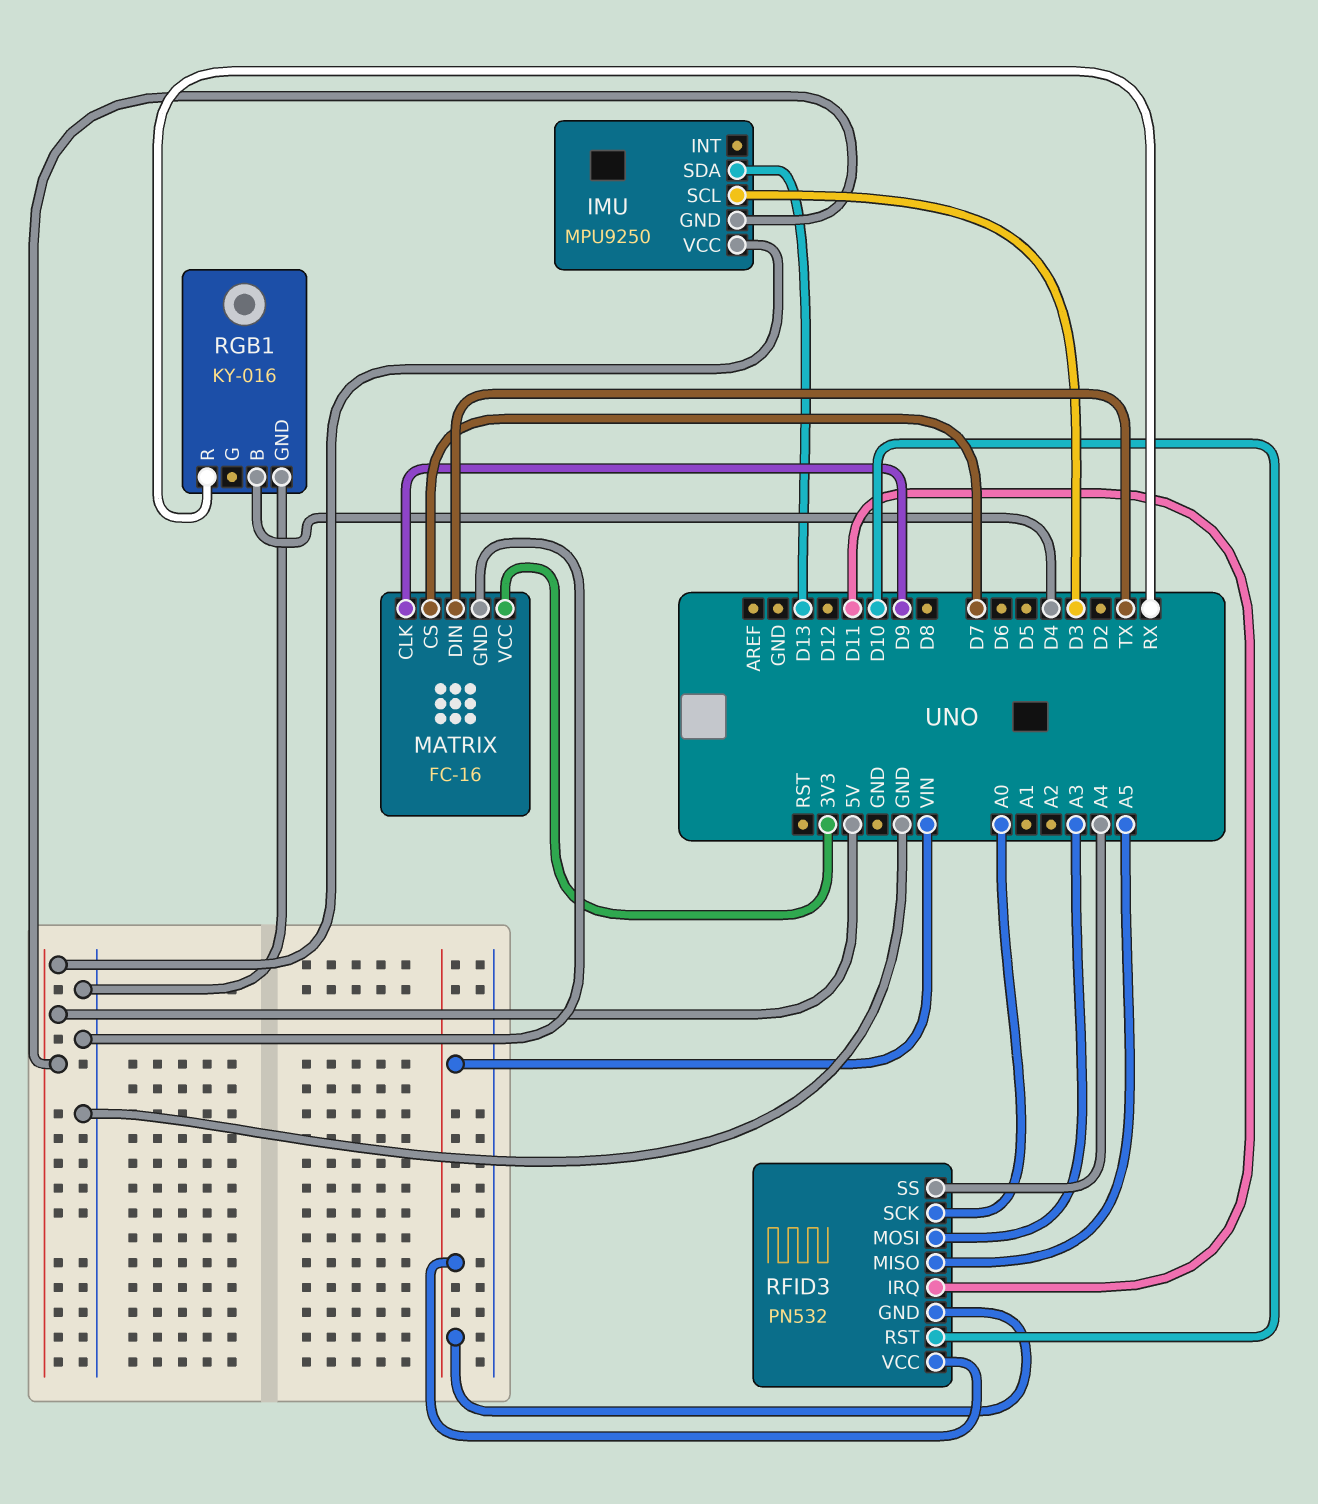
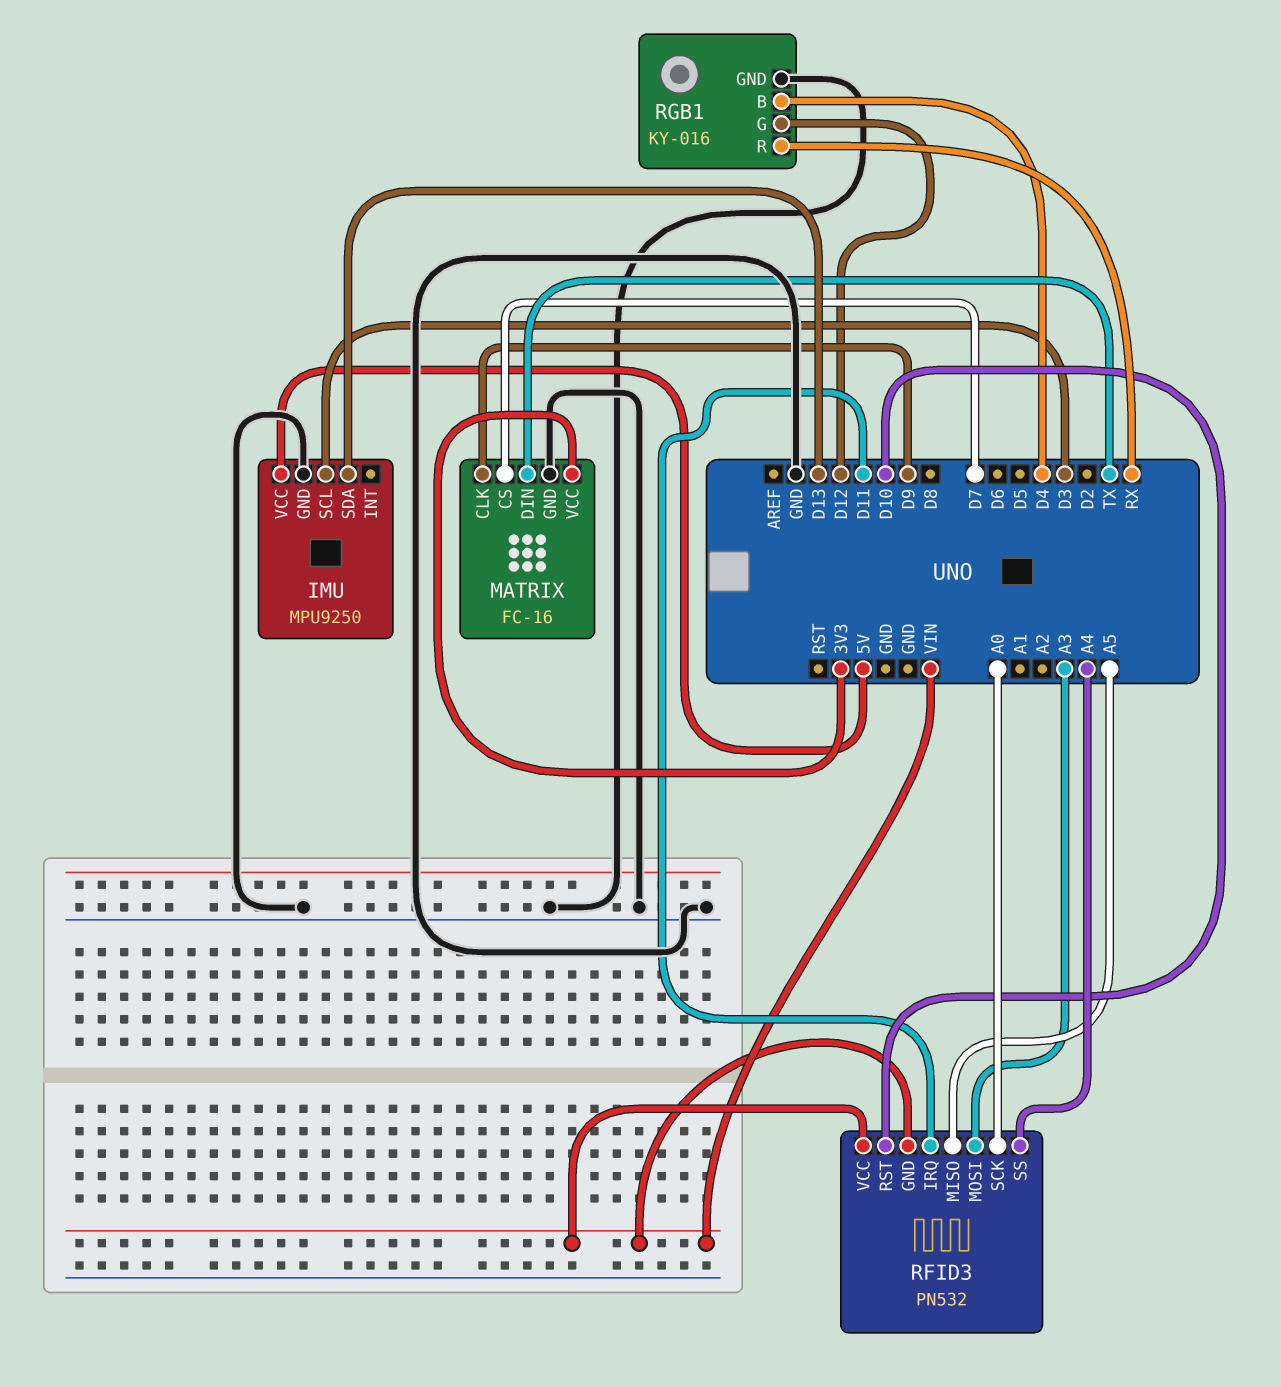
IMU pin GND: 5V -> GND
RGB1 pin G: none -> D12

